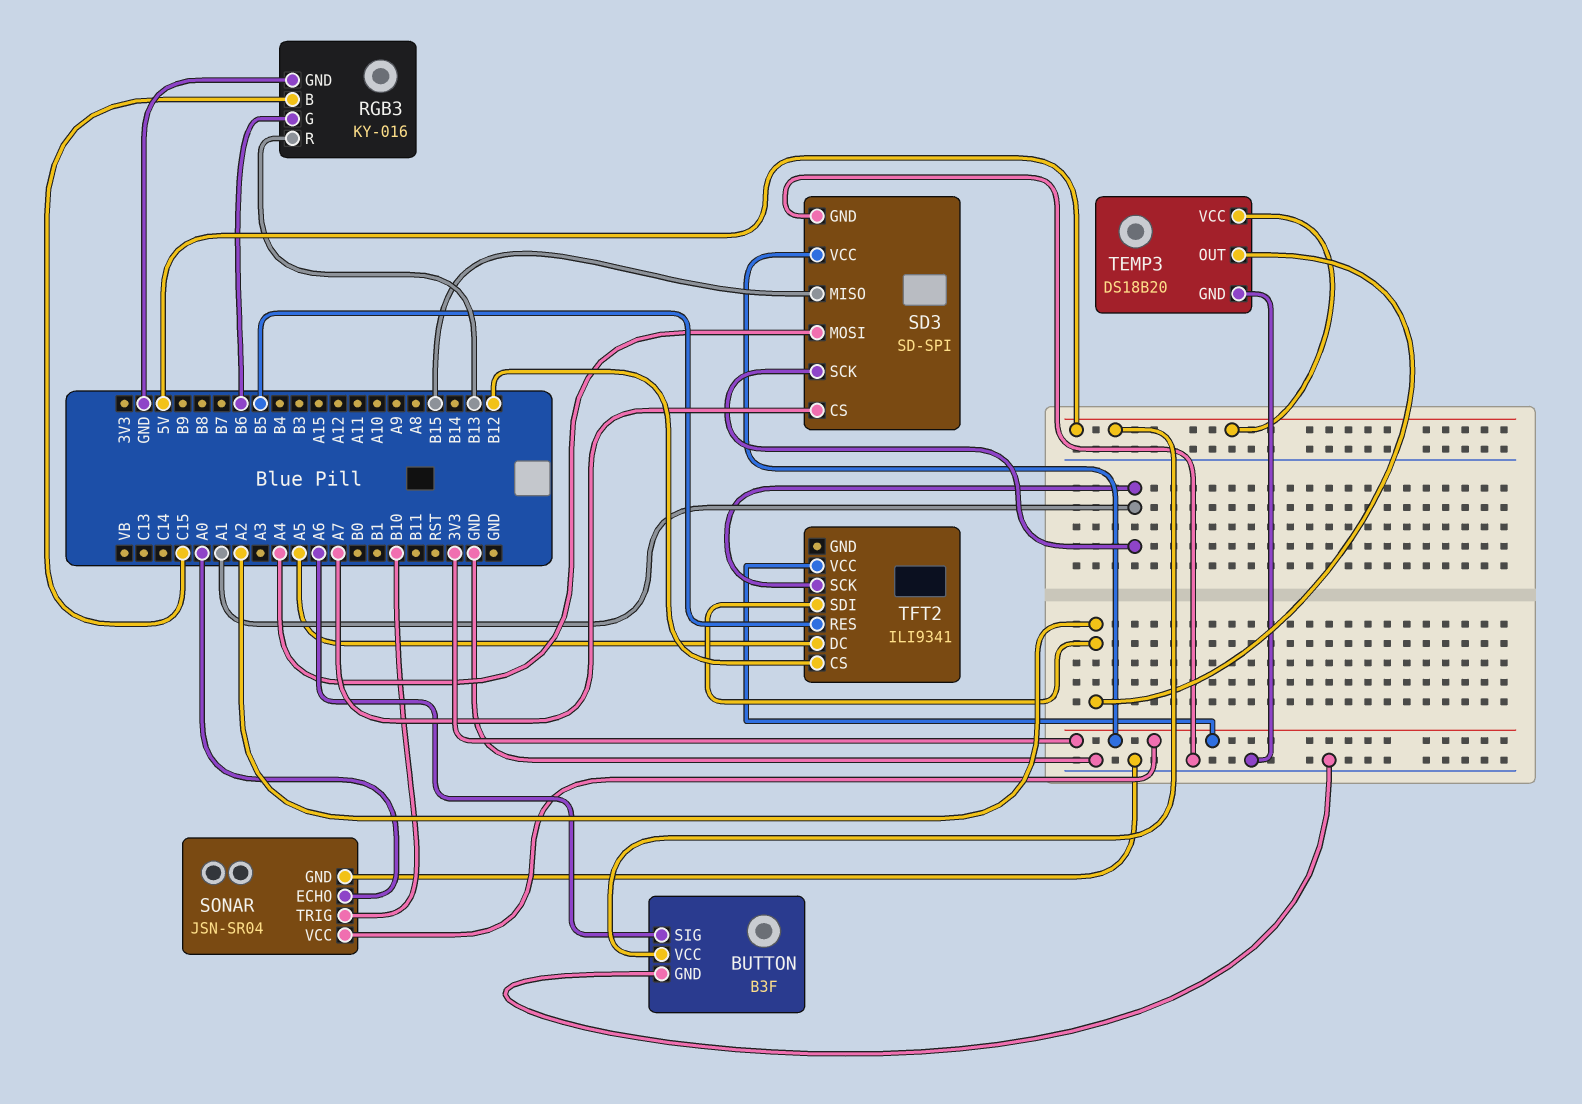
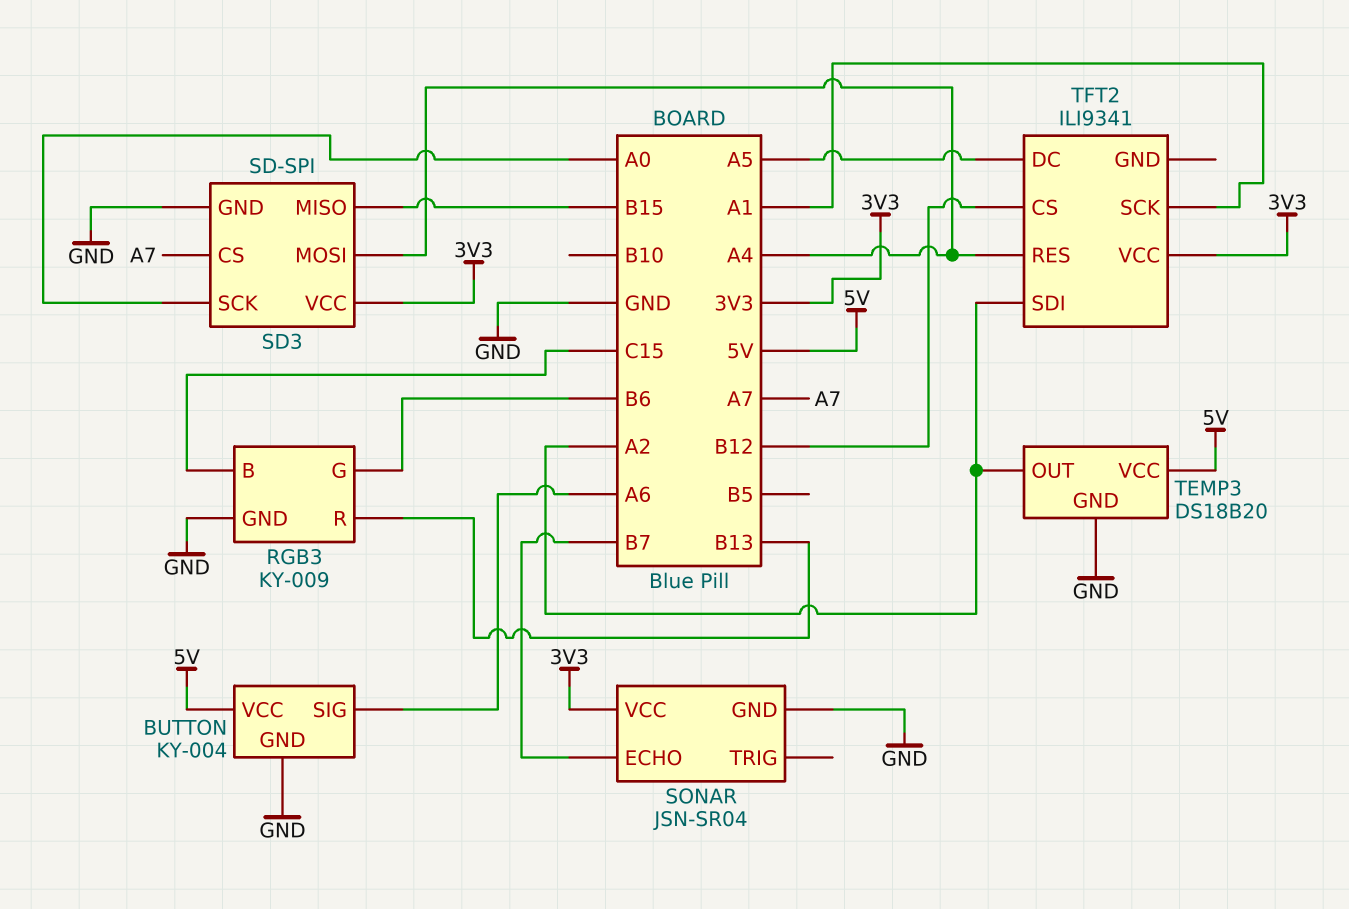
BUTTON: B3F -> KY-004
RGB3: KY-016 -> KY-009
SD3 pin SCK: A1 -> A0
SONAR pin ECHO: A0 -> B7
SONAR pin TRIG: B10 -> none
TFT2 pin RES: B5 -> A4

